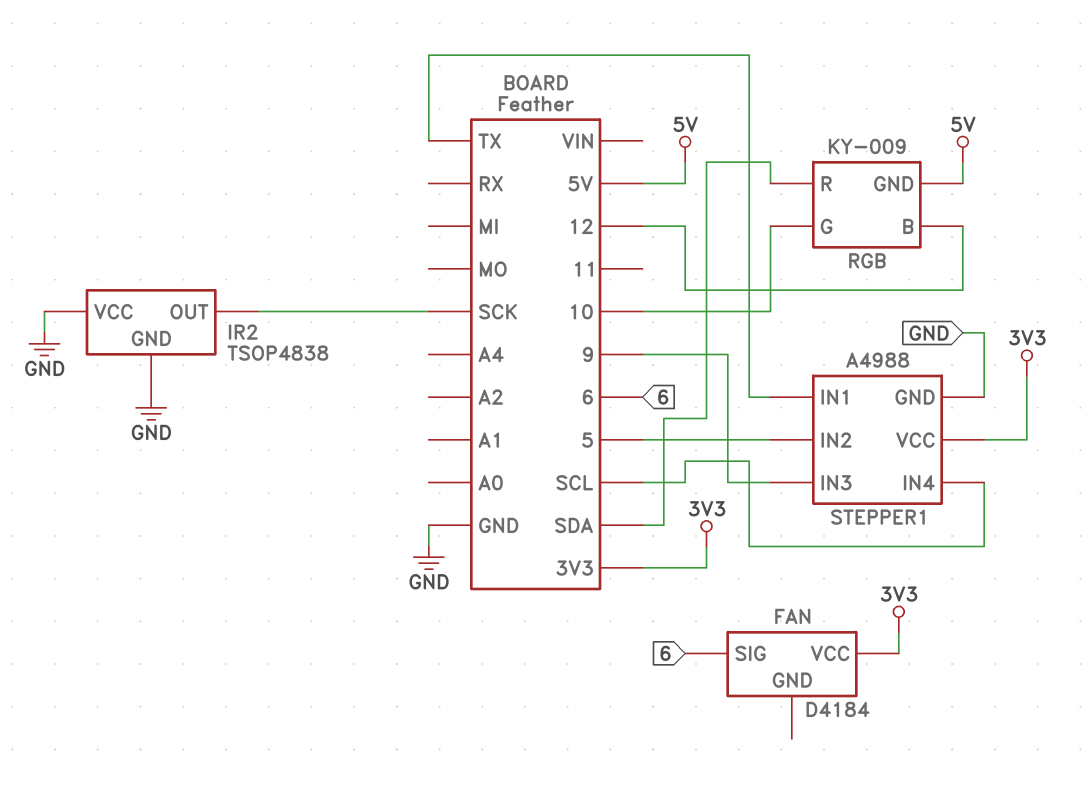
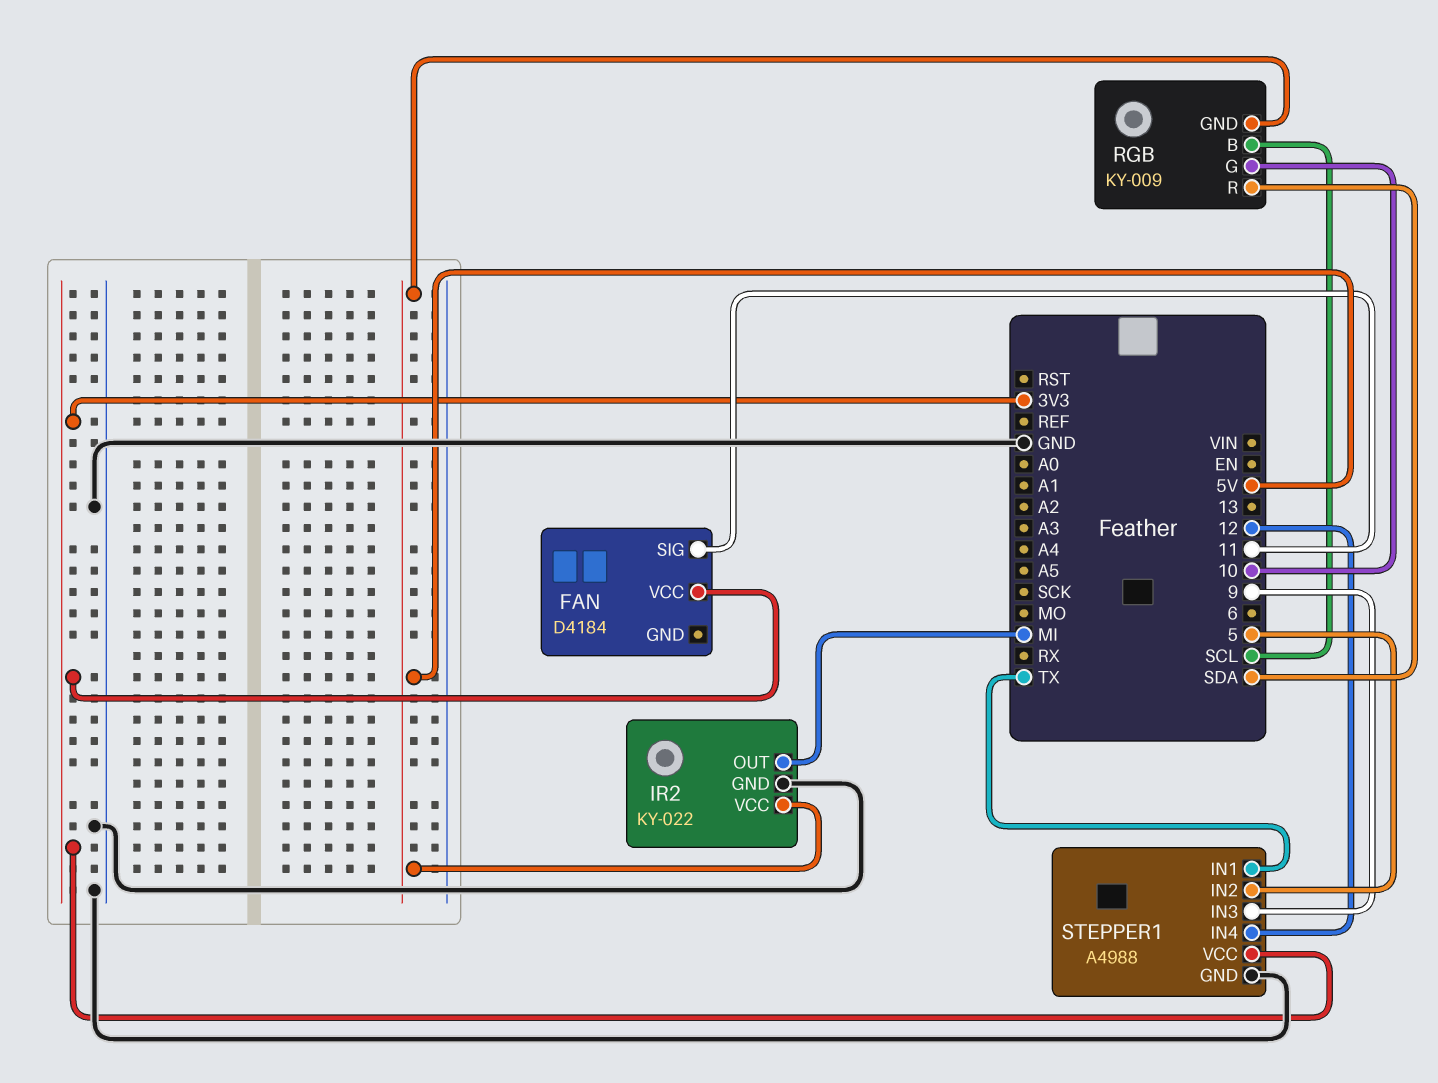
FAN pin SIG: 6 -> 11
IR2: TSOP4838 -> KY-022
IR2 pin OUT: SCK -> MI
IR2 pin VCC: GND -> 5V
RGB pin B: 12 -> SCL
STEPPER1 pin IN4: SCL -> 12

